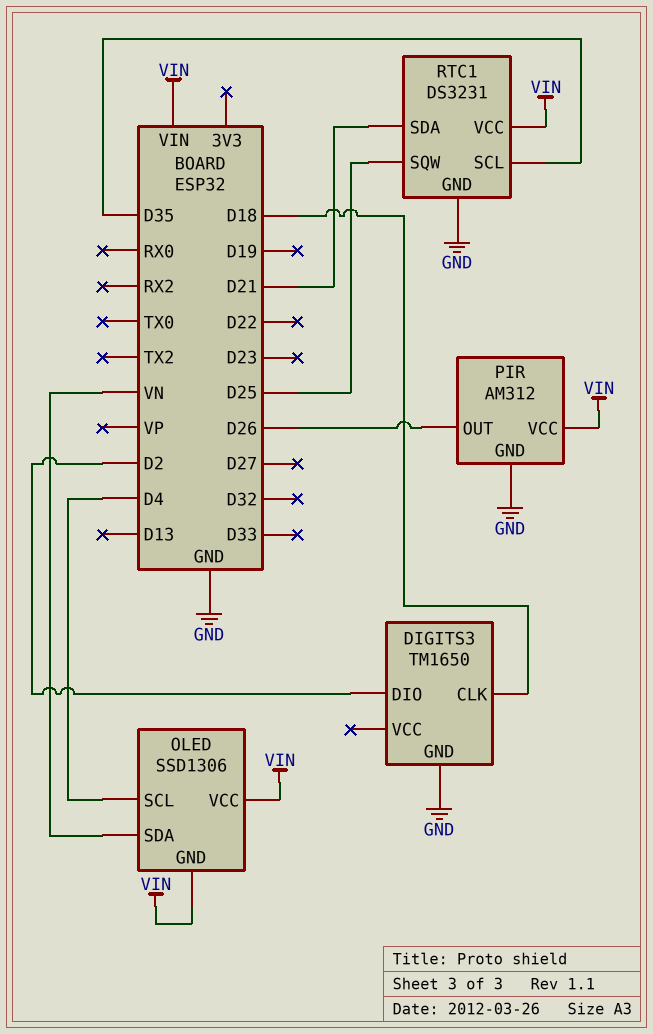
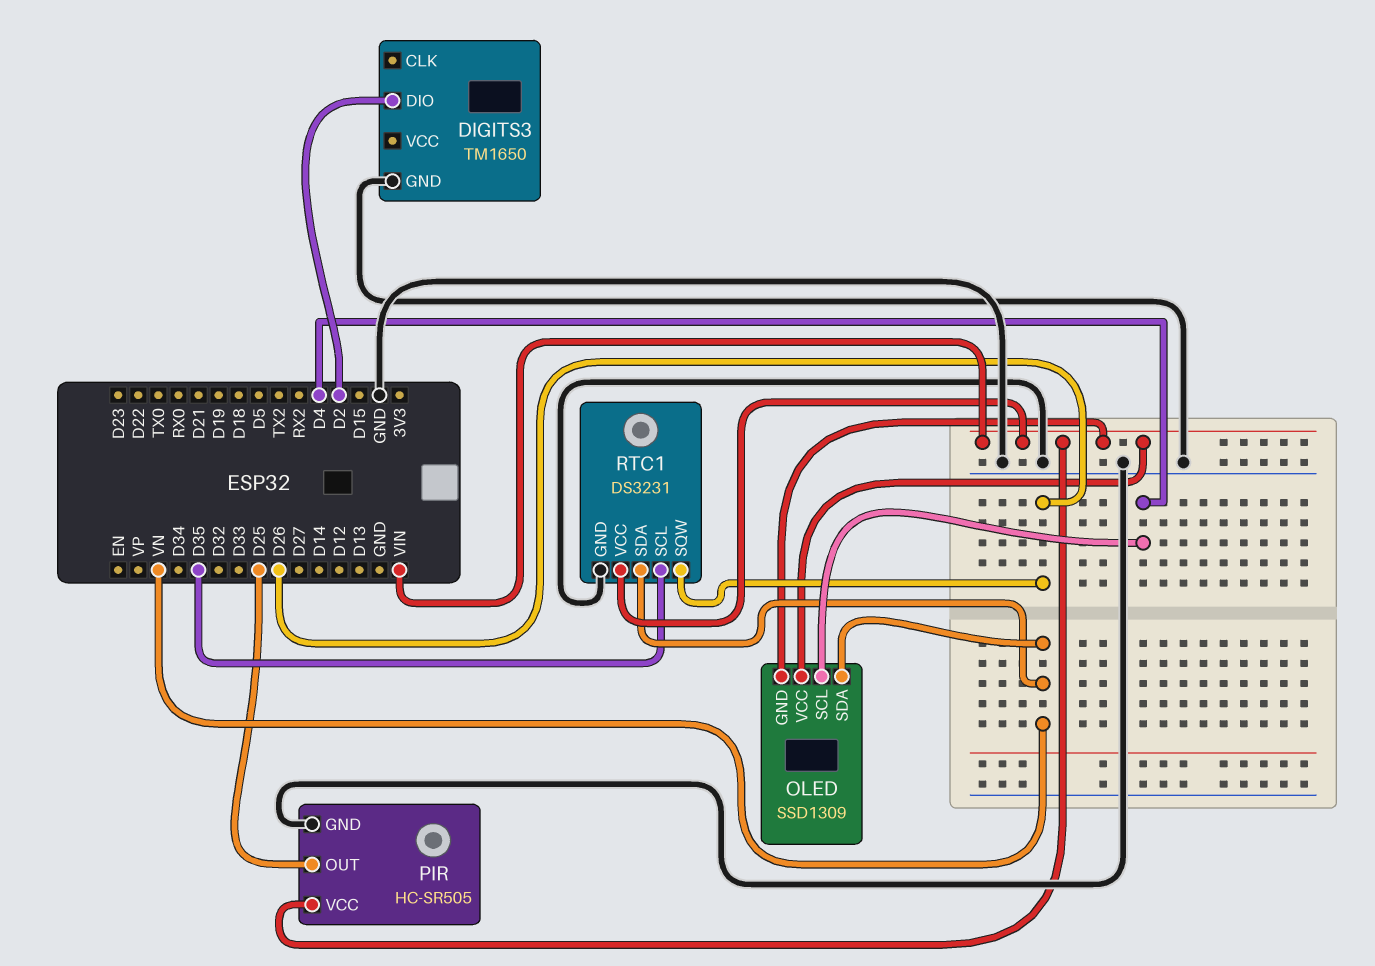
DIGITS3 pin CLK: D18 -> none
OLED: SSD1306 -> SSD1309
PIR: AM312 -> HC-SR505
PIR pin OUT: D26 -> D25
RTC1 pin SDA: D21 -> VN
RTC1 pin SQW: D25 -> D26

